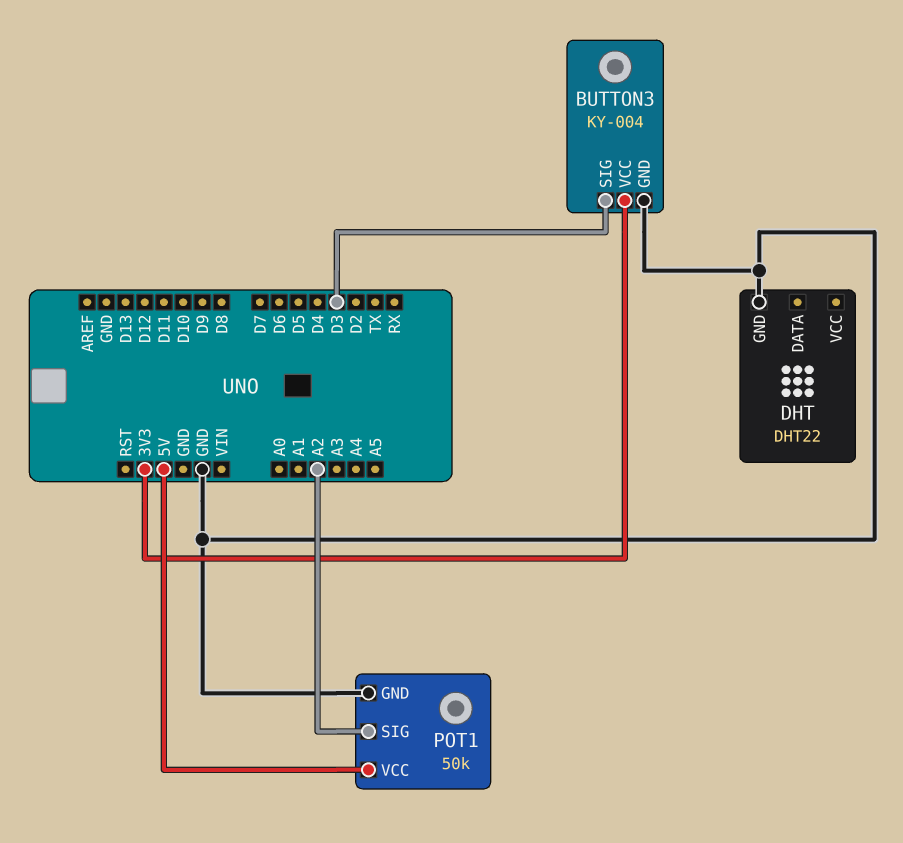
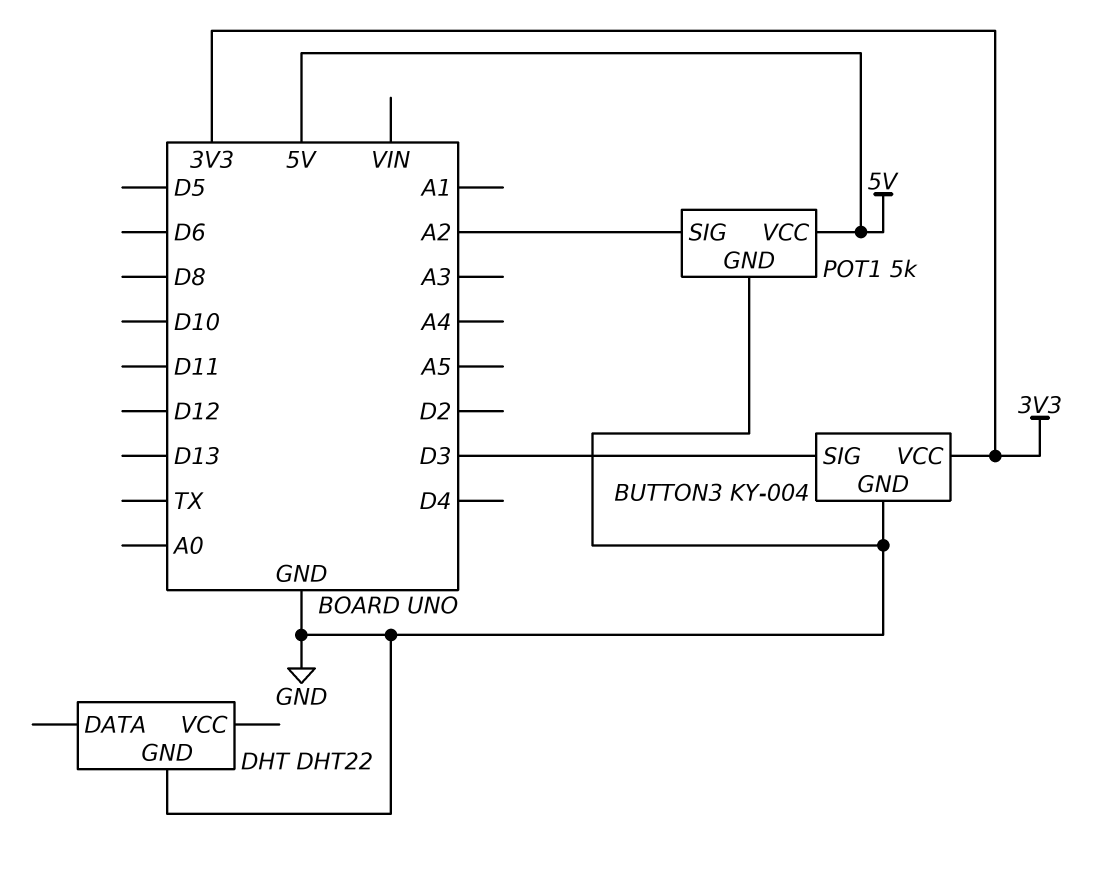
POT1: 50k -> 5k

